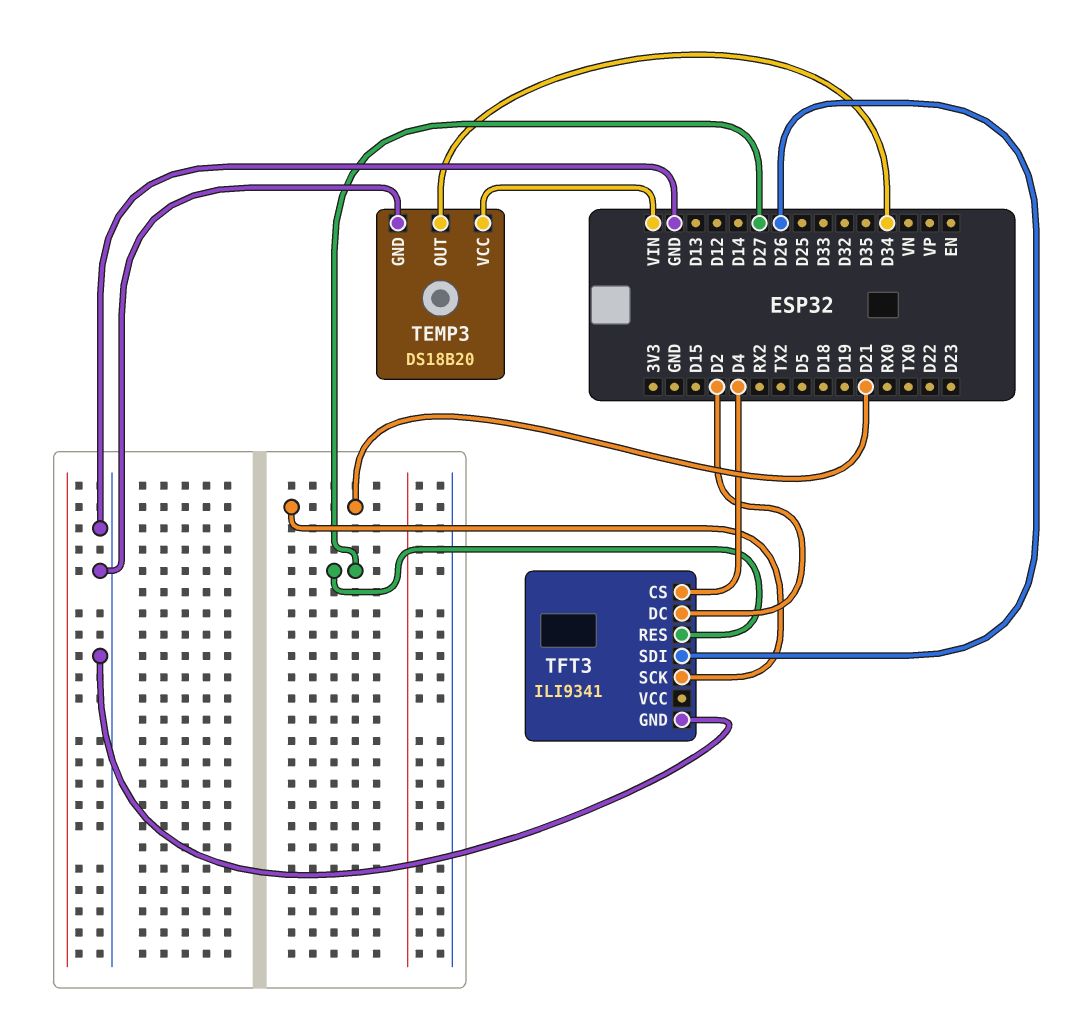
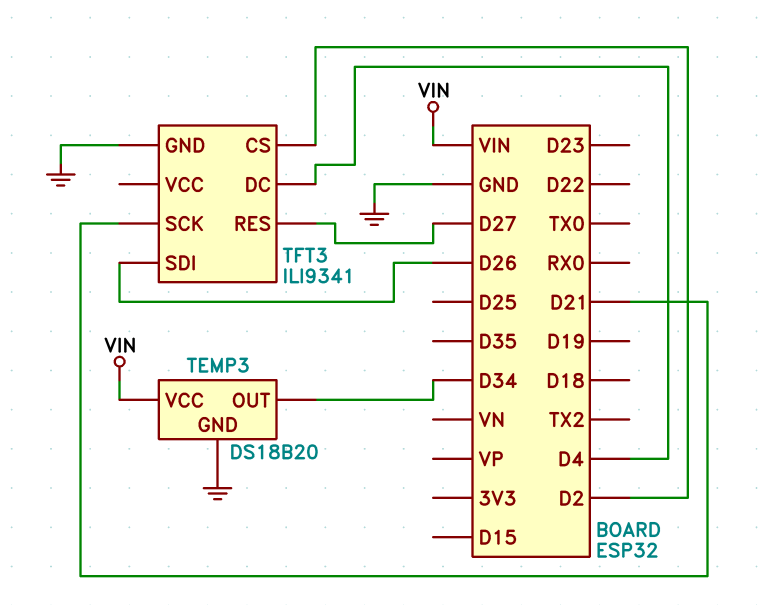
TFT3 pin CS: D4 -> D2
TFT3 pin DC: D2 -> D4

